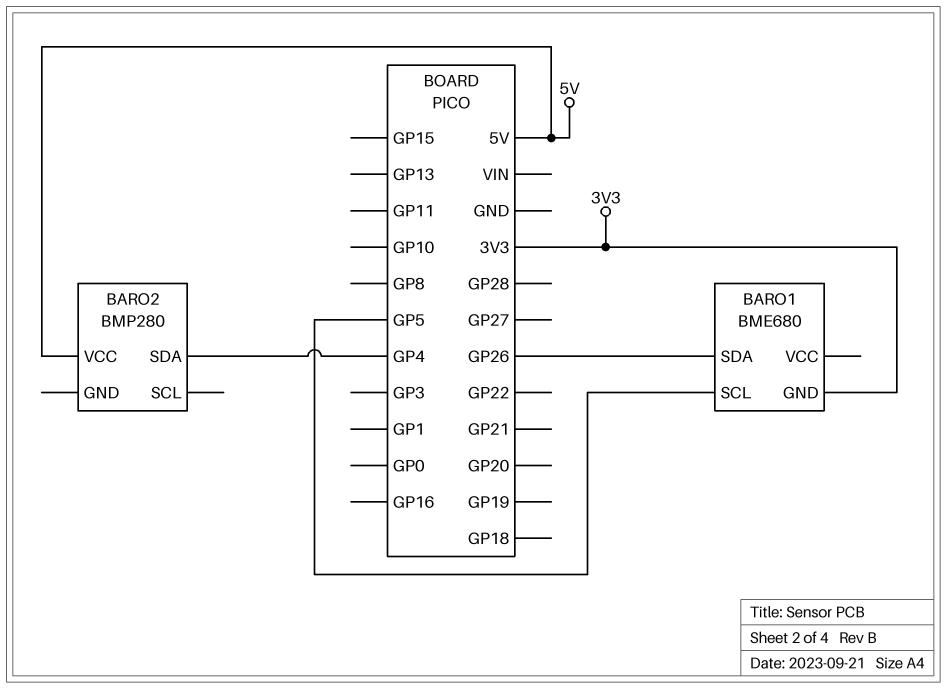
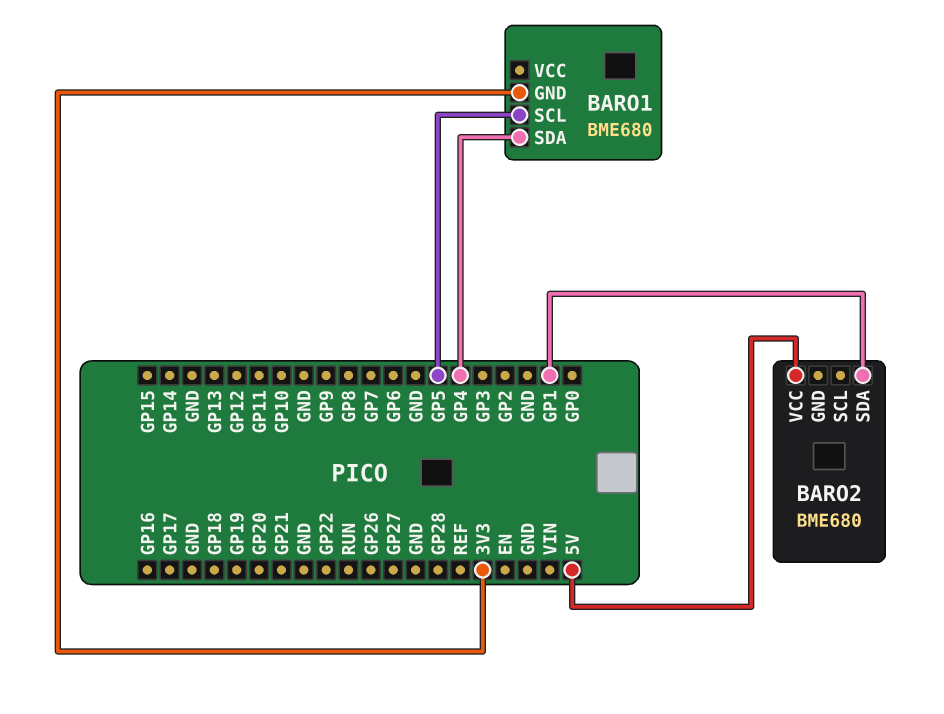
BARO1 pin SDA: GP26 -> GP4
BARO2: BMP280 -> BME680
BARO2 pin SDA: GP4 -> GP1

